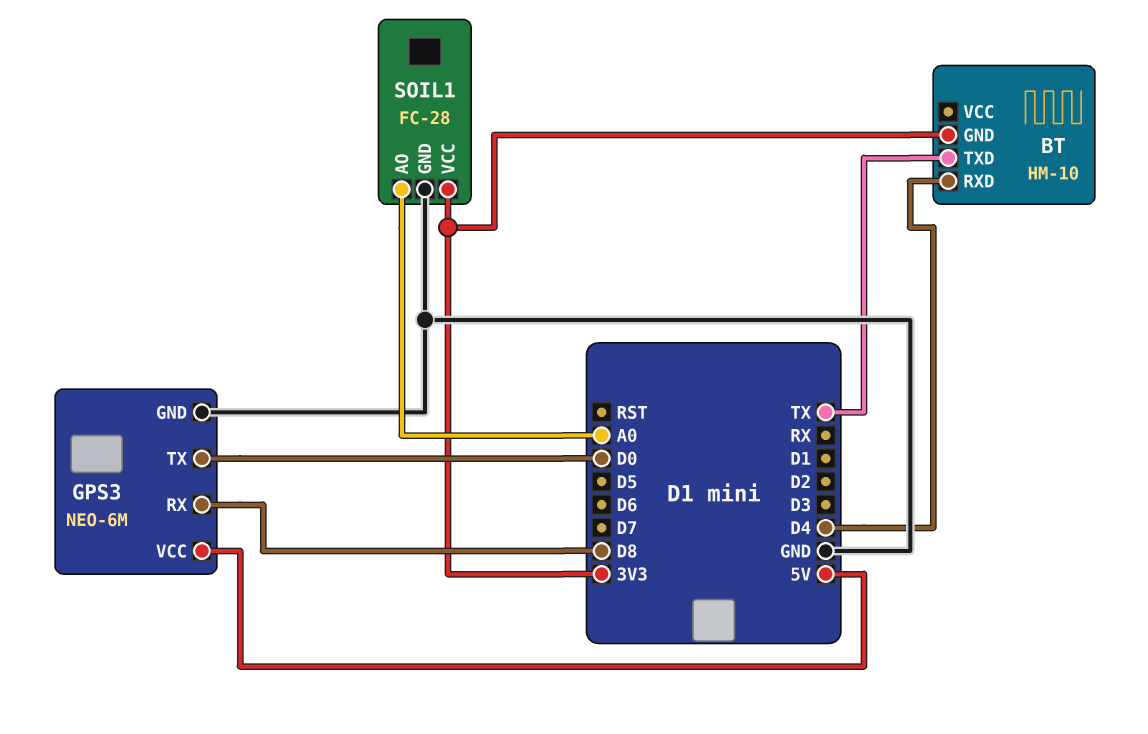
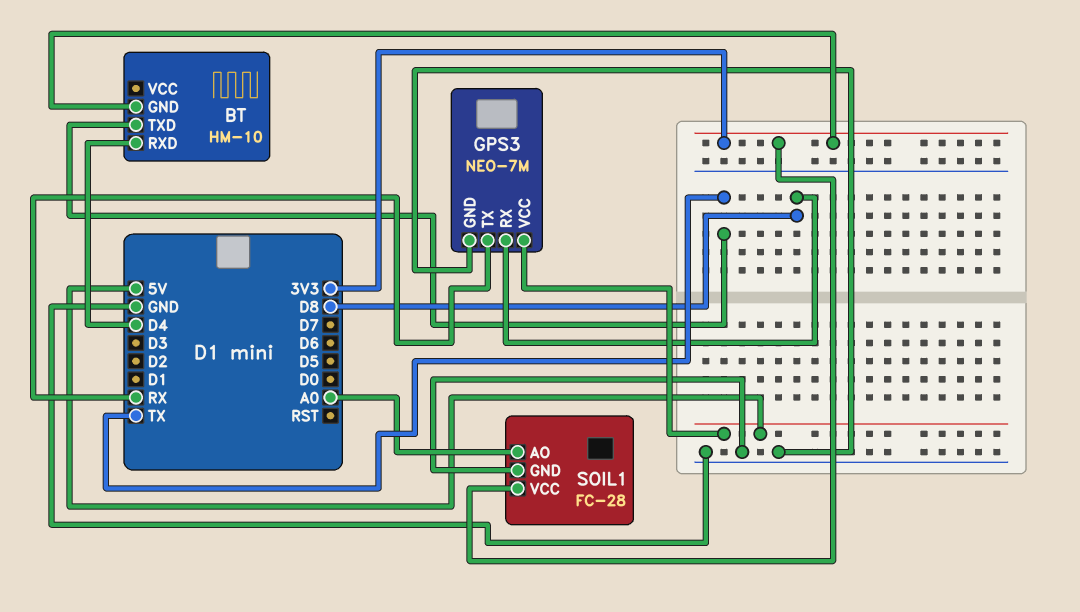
GPS3: NEO-6M -> NEO-7M
GPS3 pin TX: D0 -> RX

